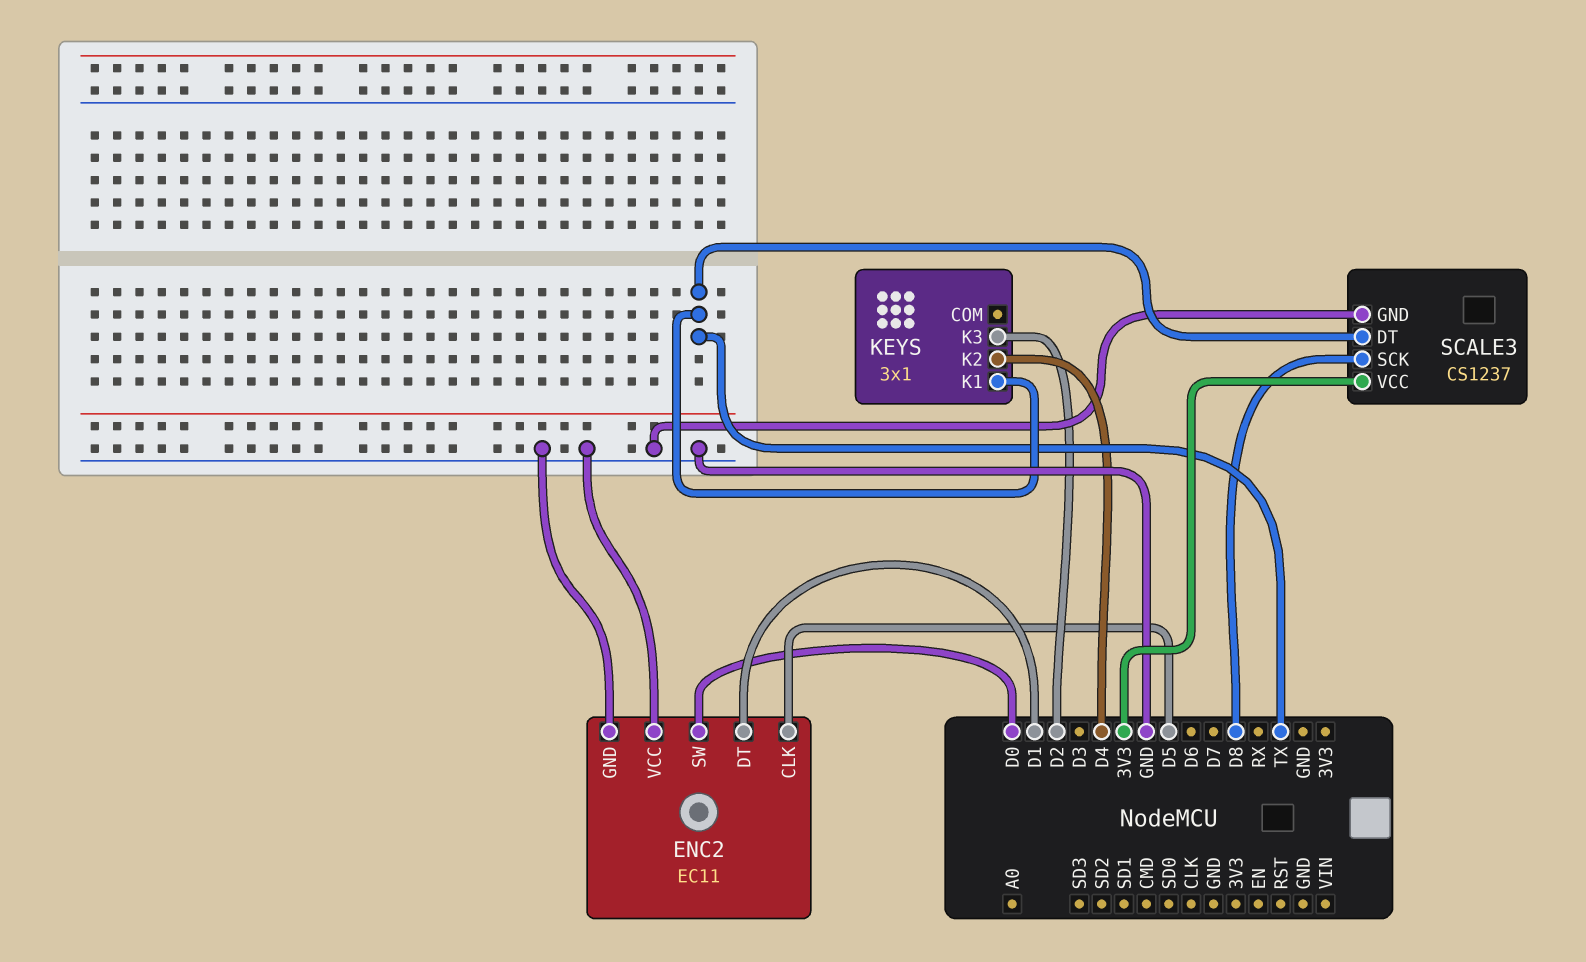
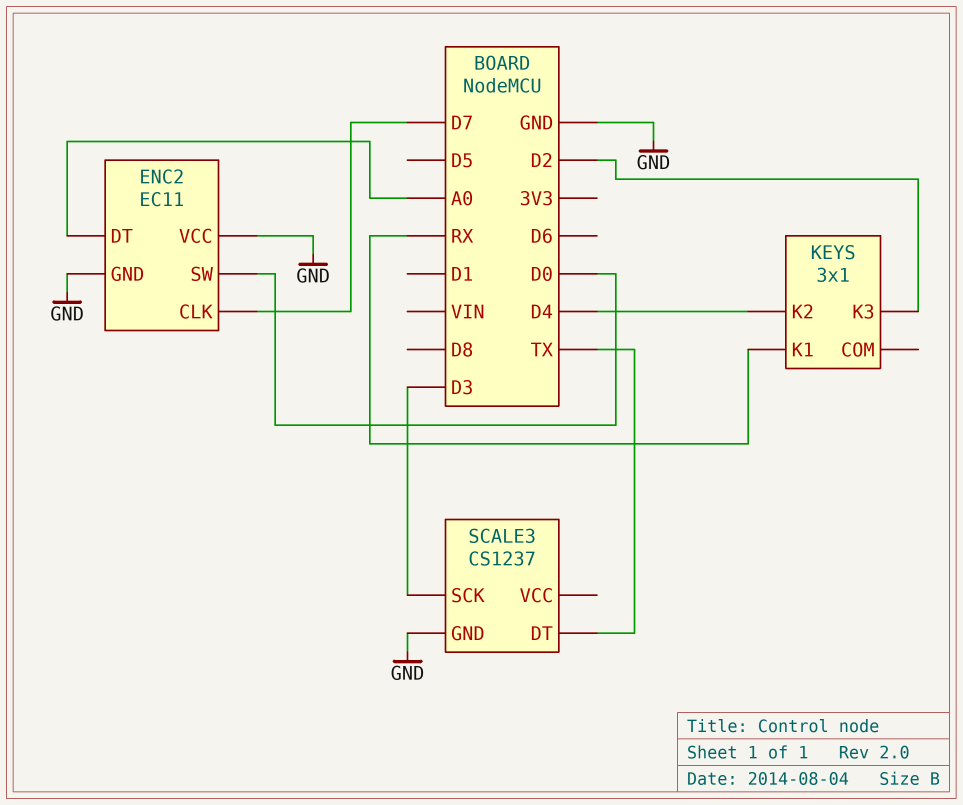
ENC2 pin CLK: D5 -> D7
ENC2 pin DT: D1 -> A0
KEYS pin K1: TX -> RX
SCALE3 pin SCK: D8 -> D3
SCALE3 pin VCC: 3V3 -> none

